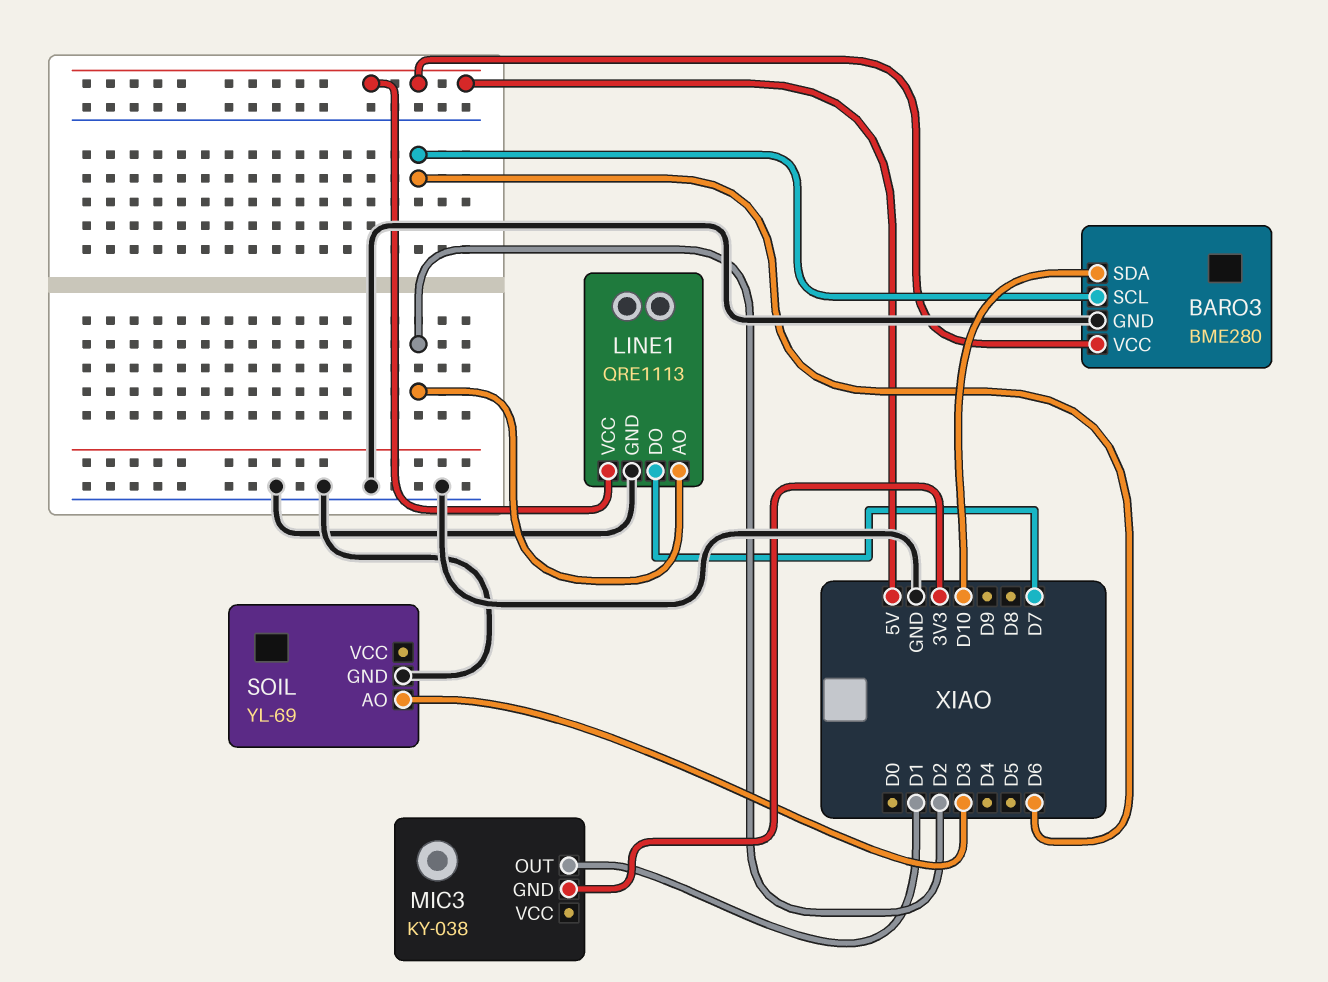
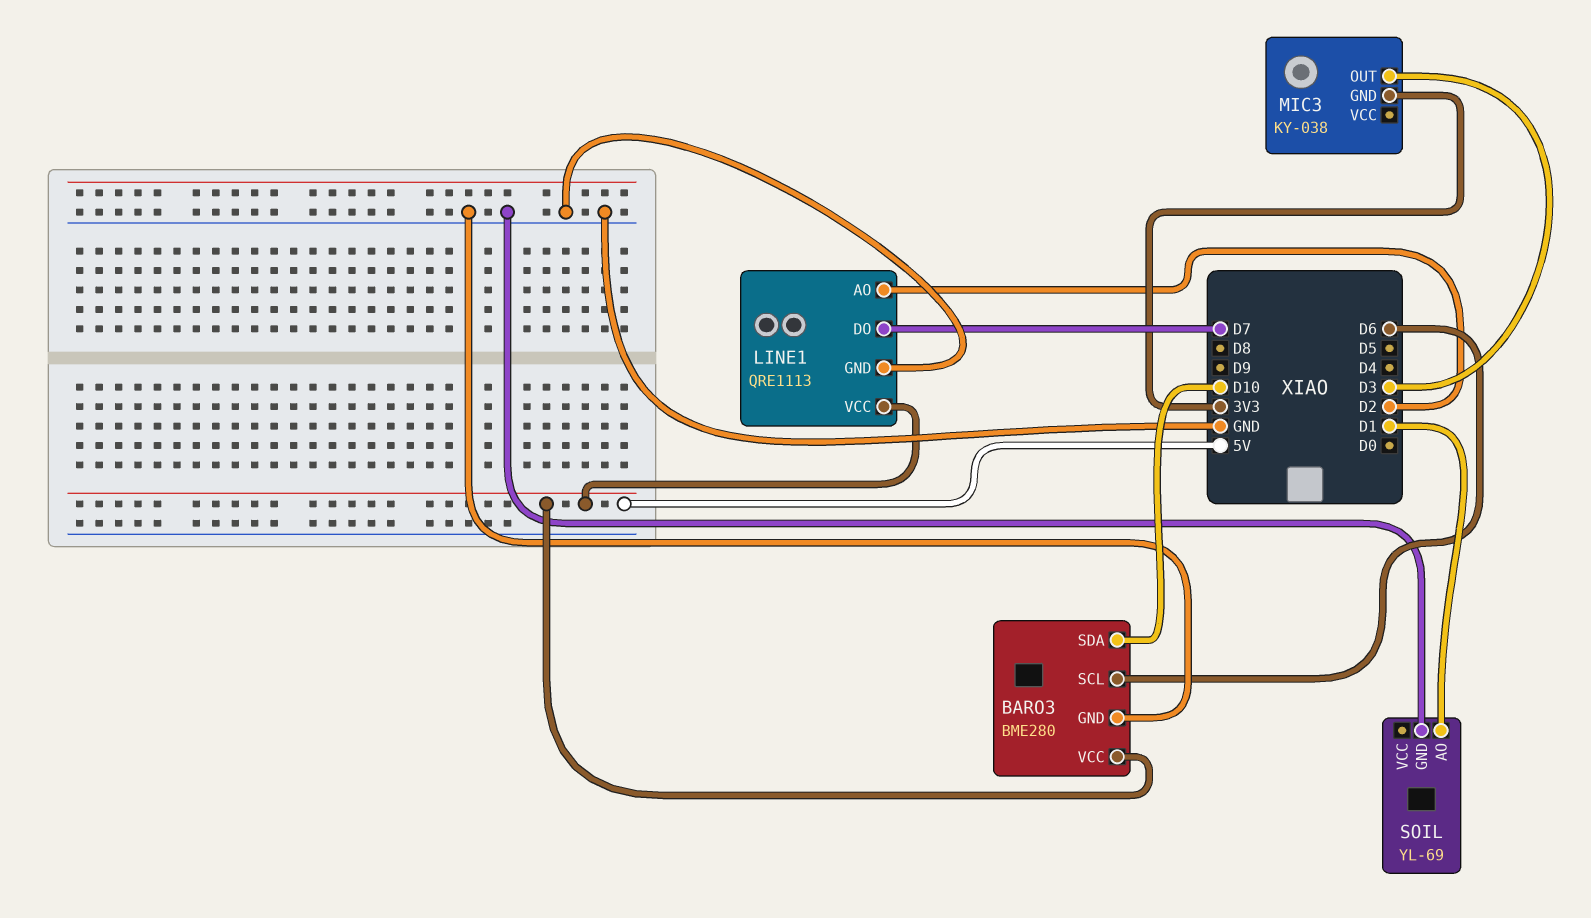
MIC3 pin OUT: D1 -> D3
SOIL pin AO: D3 -> D1

